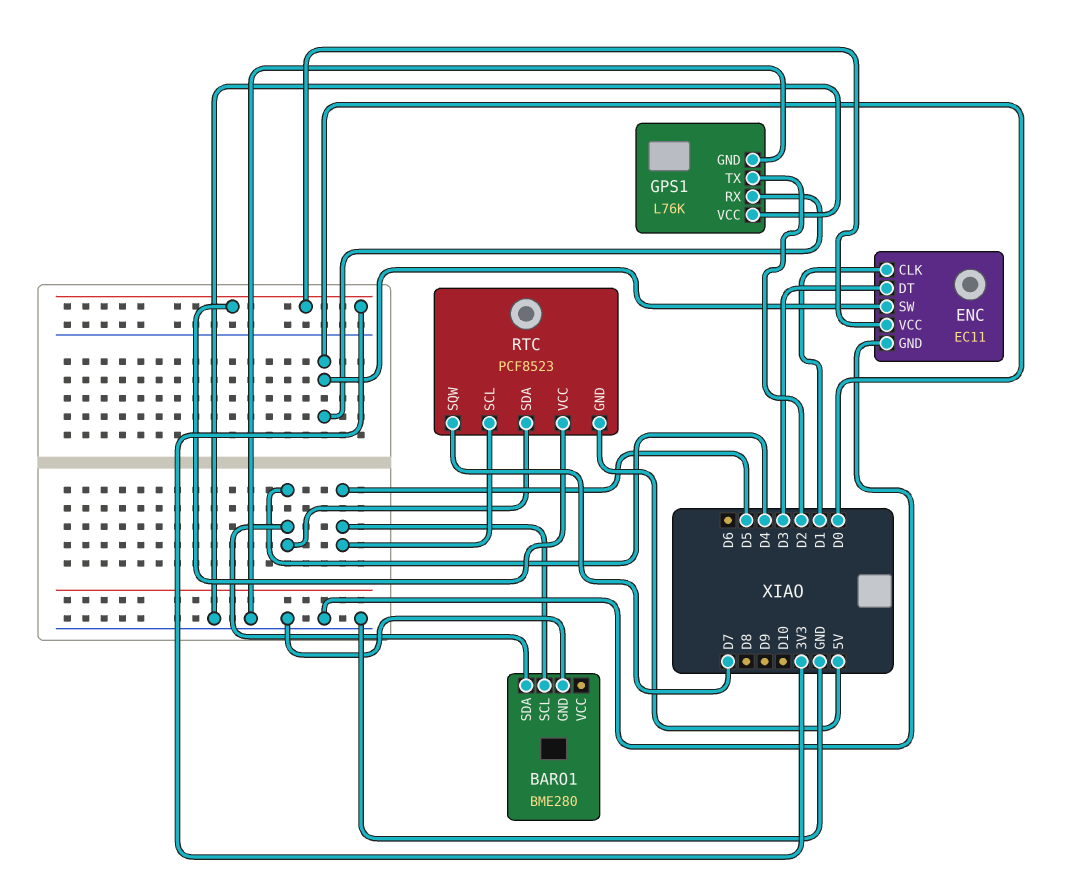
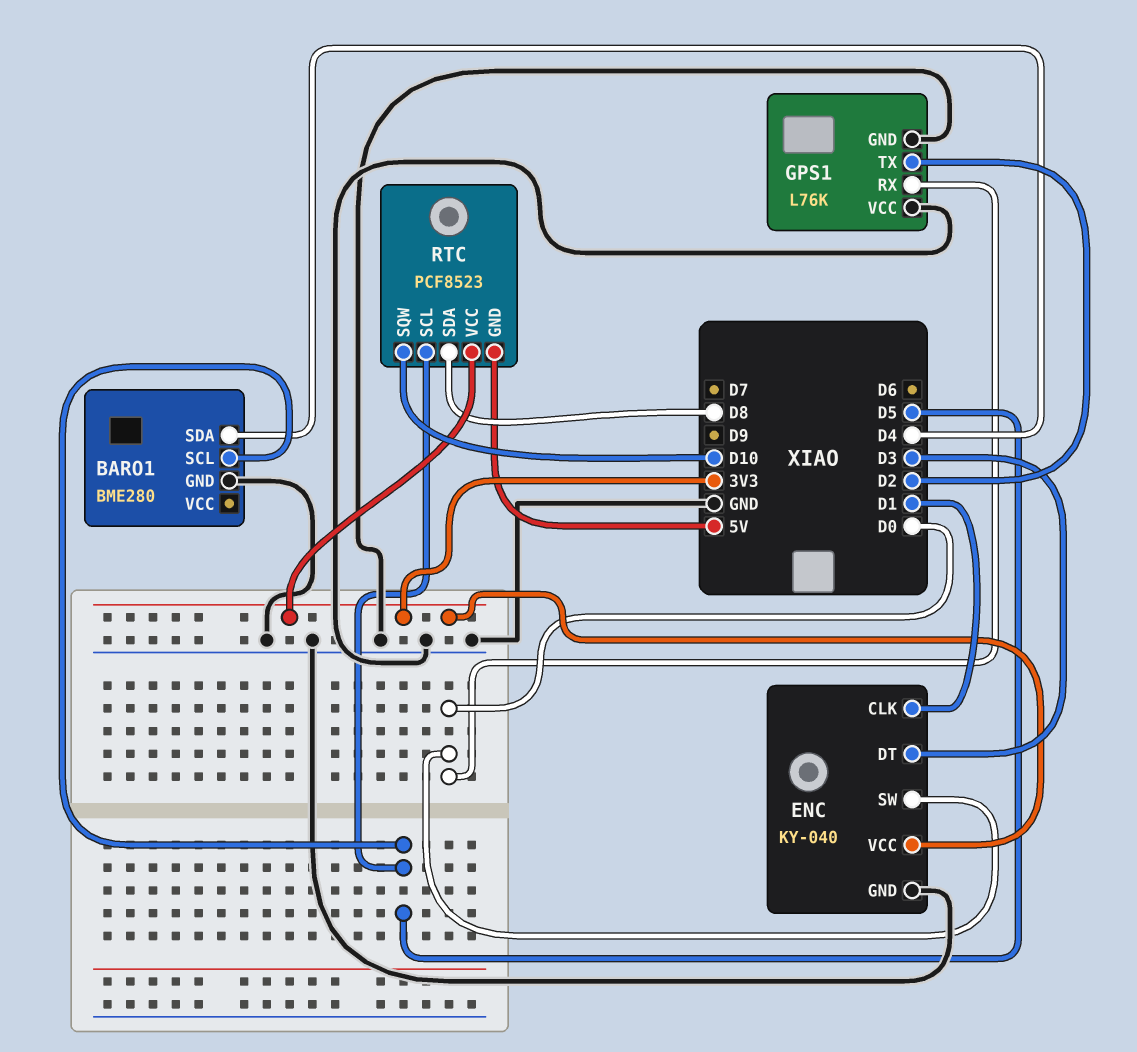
ENC: EC11 -> KY-040
RTC pin SDA: D4 -> D8
RTC pin SQW: D7 -> D10

